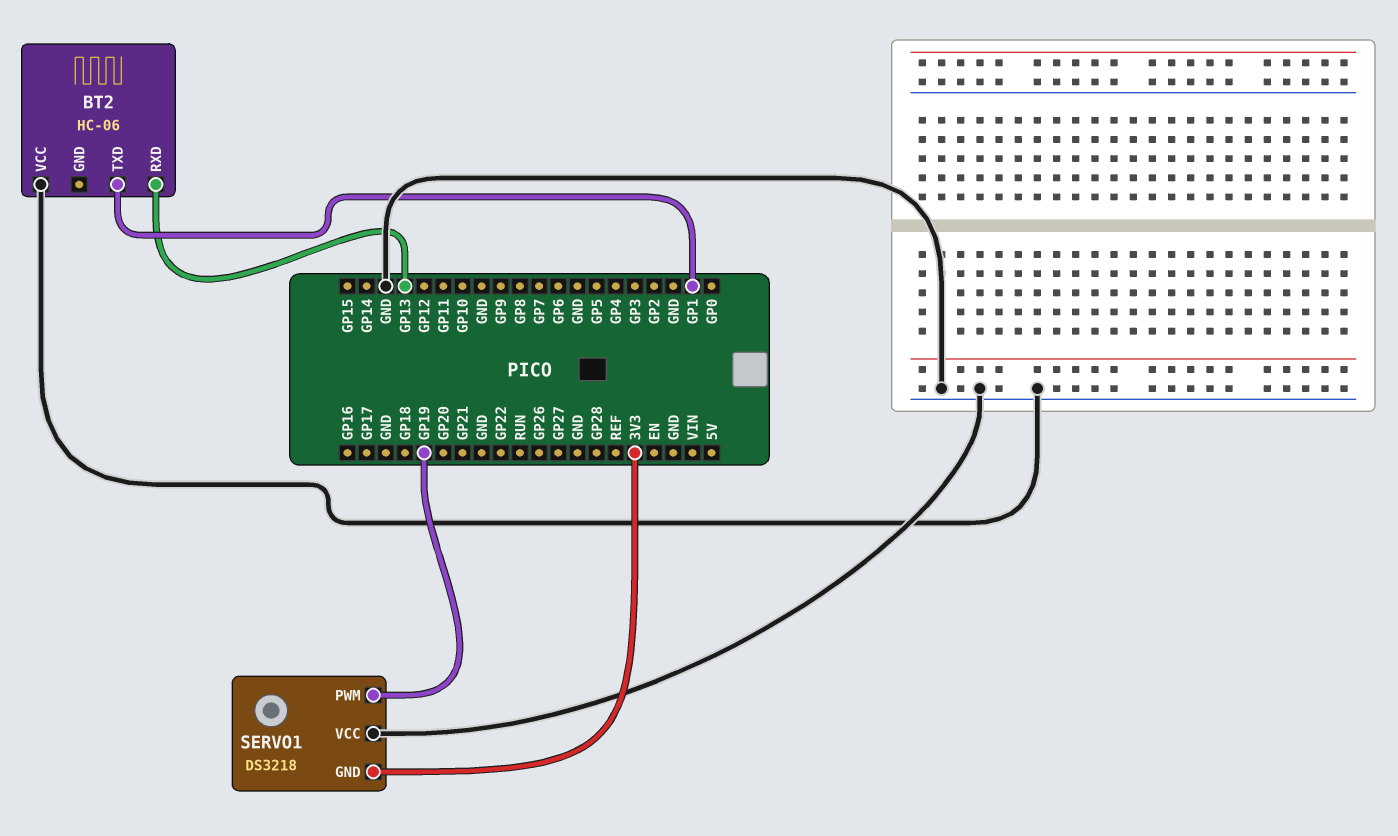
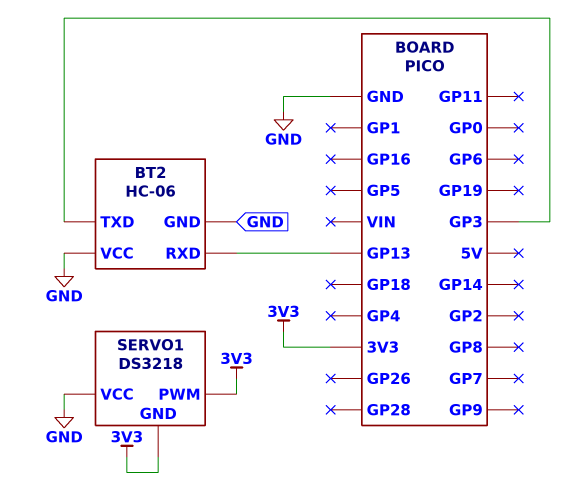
BT2 pin GND: none -> GND
BT2 pin TXD: GP1 -> GP3
SERVO1 pin PWM: GP19 -> 3V3

